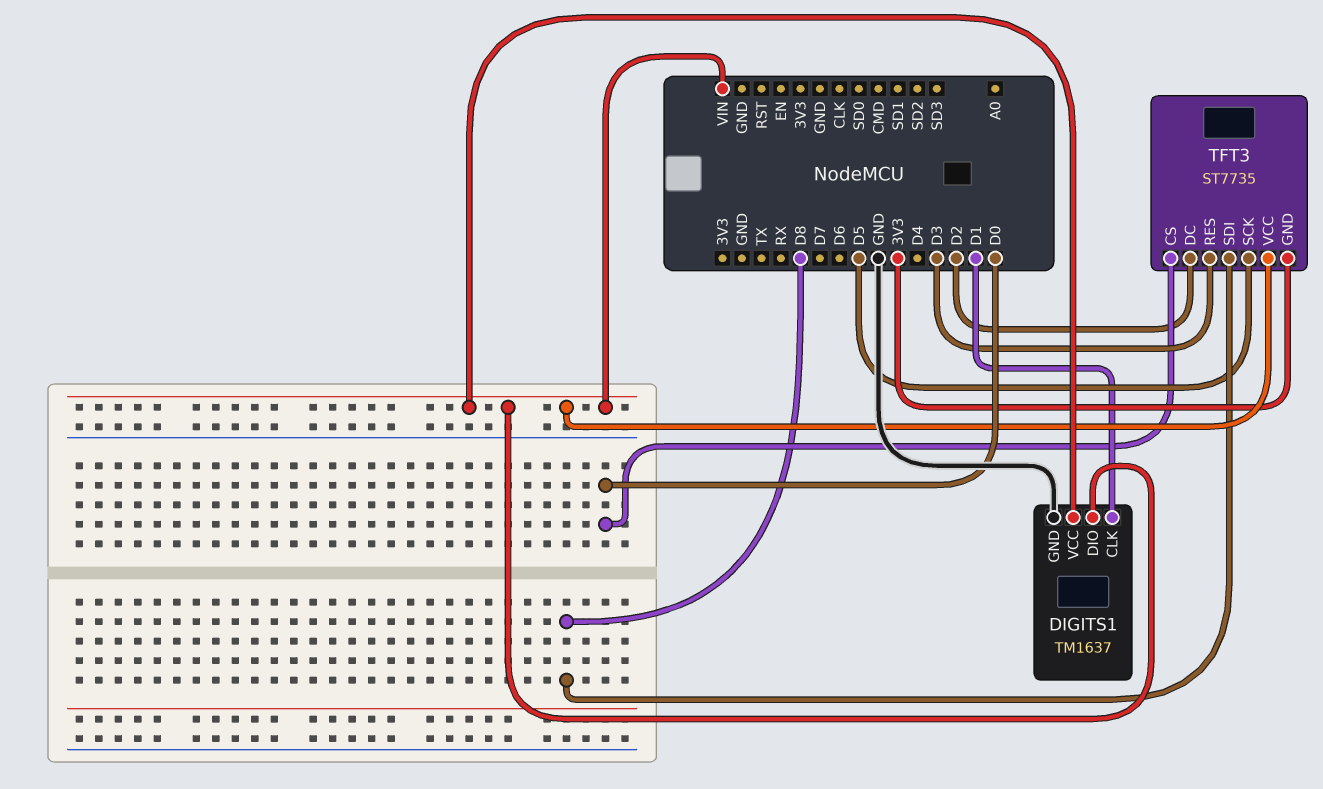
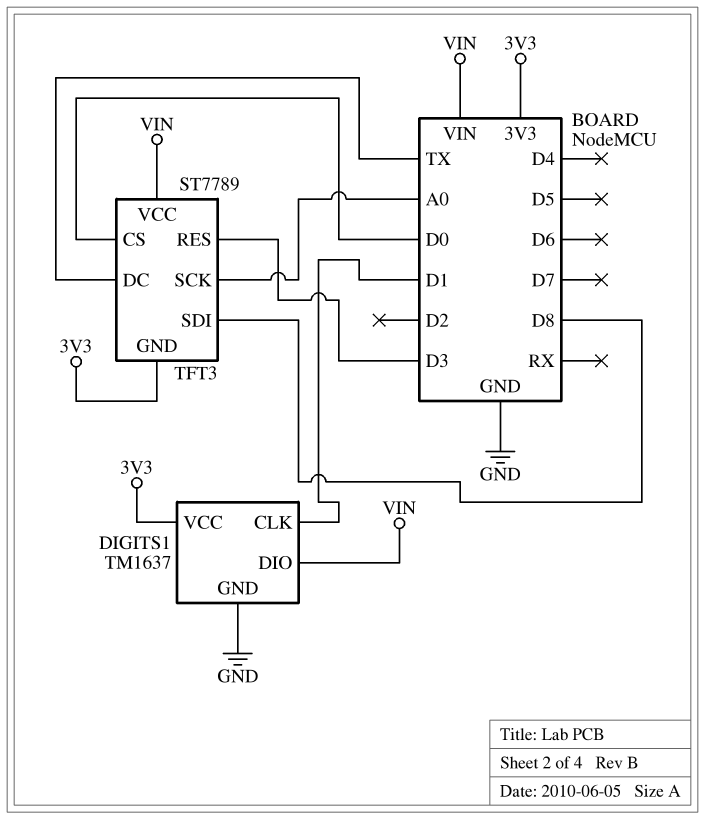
DIGITS1 pin VCC: VIN -> 3V3
TFT3: ST7735 -> ST7789
TFT3 pin DC: D2 -> TX
TFT3 pin SCK: D5 -> A0

